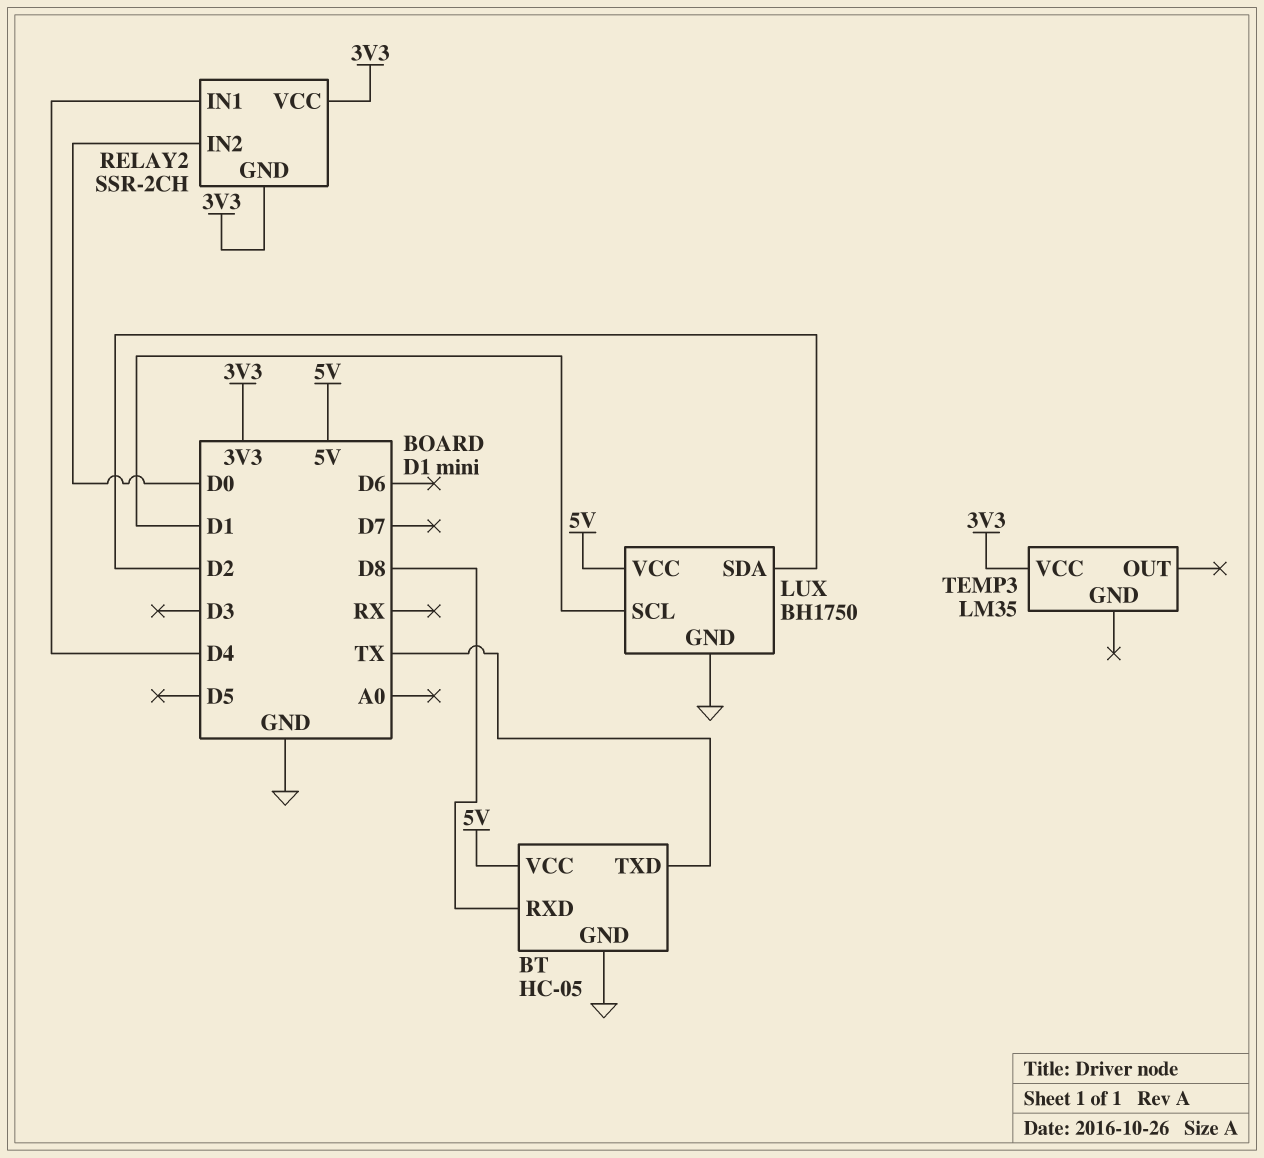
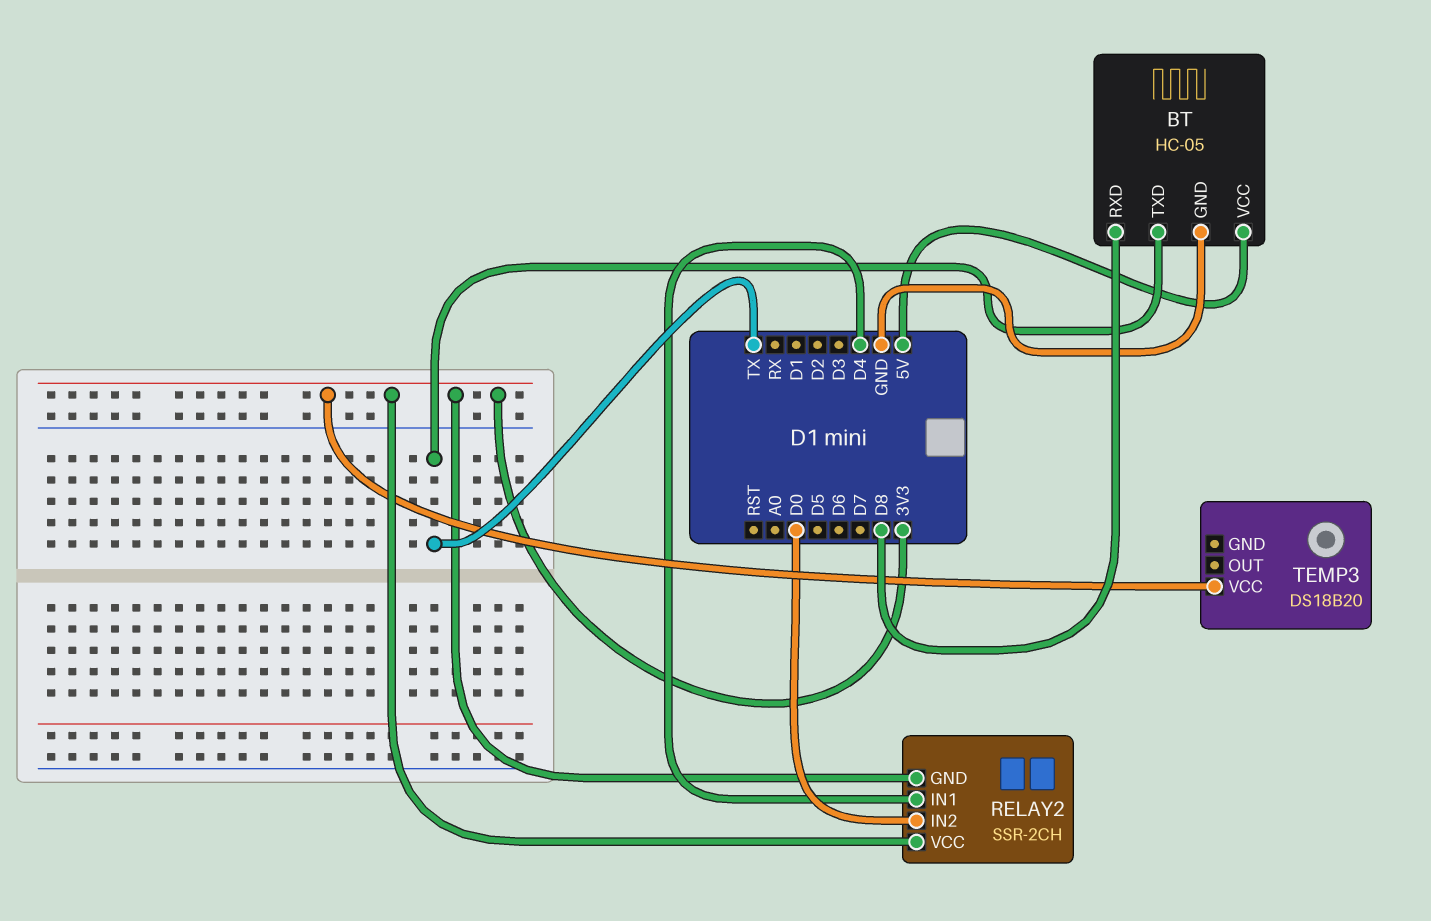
LUX: BH1750 -> none
LUX pin GND: GND -> none
LUX pin SCL: D1 -> none
LUX pin SDA: D2 -> none
LUX pin VCC: 5V -> none
TEMP3: LM35 -> DS18B20

